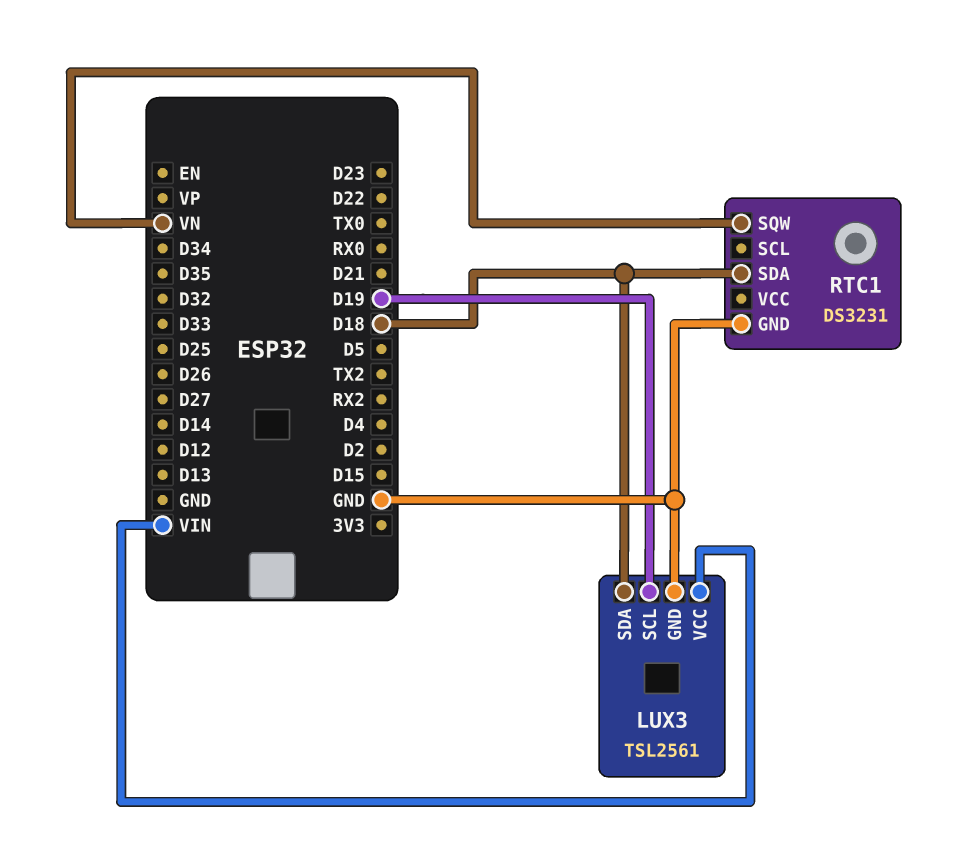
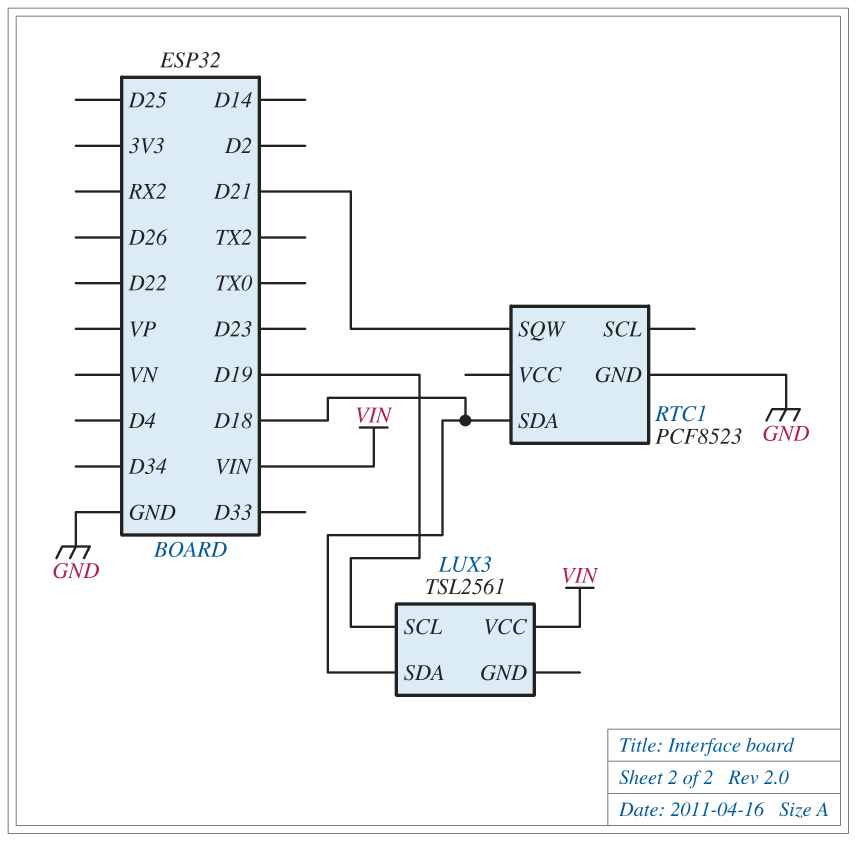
LUX3 pin GND: GND -> none
RTC1: DS3231 -> PCF8523
RTC1 pin SQW: VN -> D21

